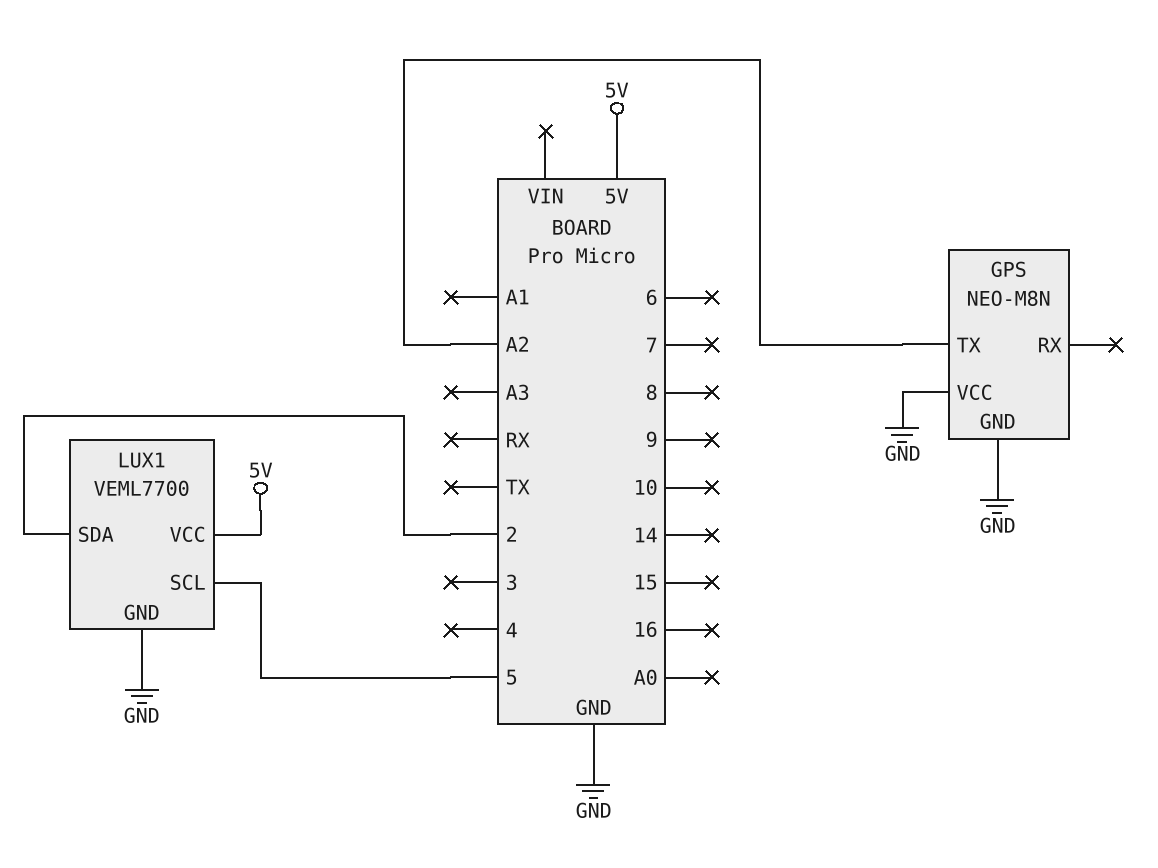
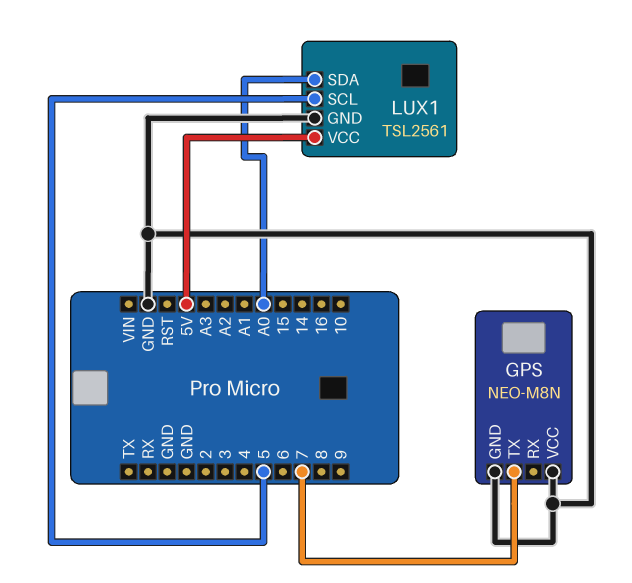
GPS pin TX: A2 -> 7
LUX1: VEML7700 -> TSL2561
LUX1 pin SDA: 2 -> A0

